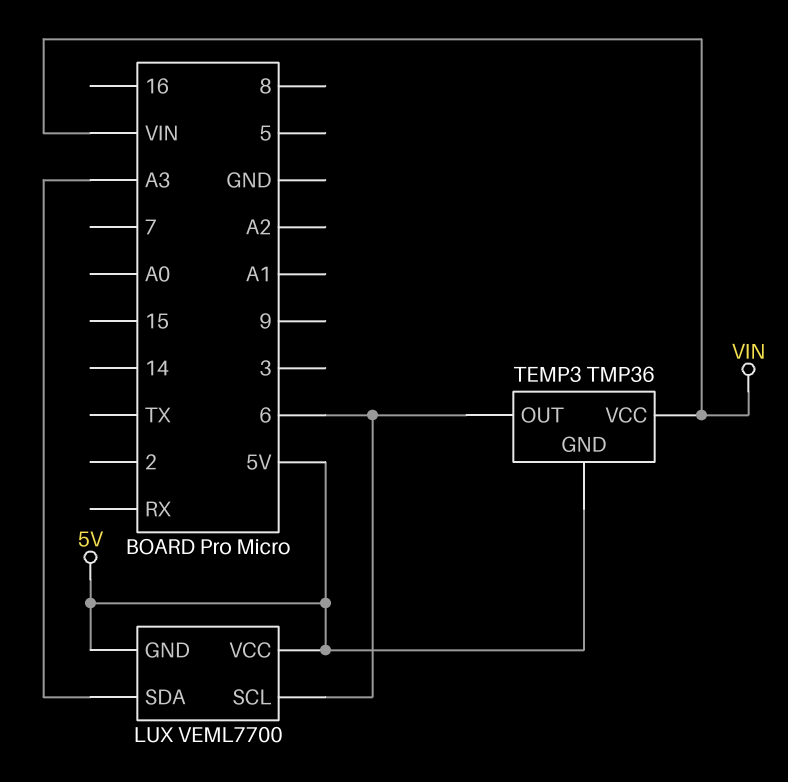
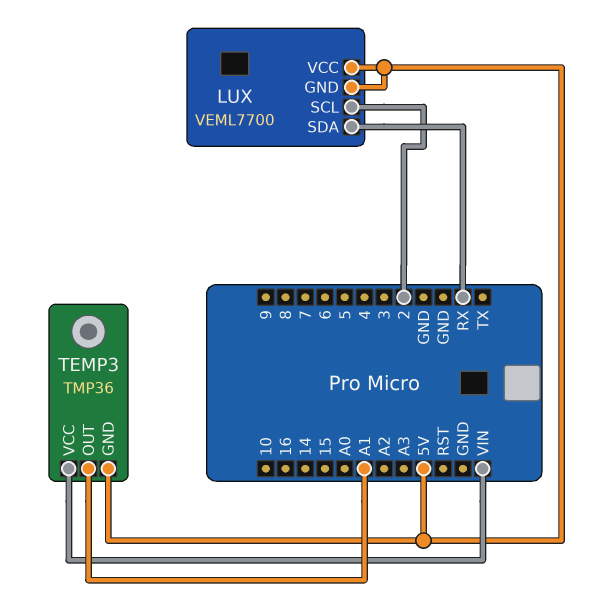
LUX pin SCL: 6 -> 2
LUX pin SDA: A3 -> RX
TEMP3 pin OUT: 6 -> A1

